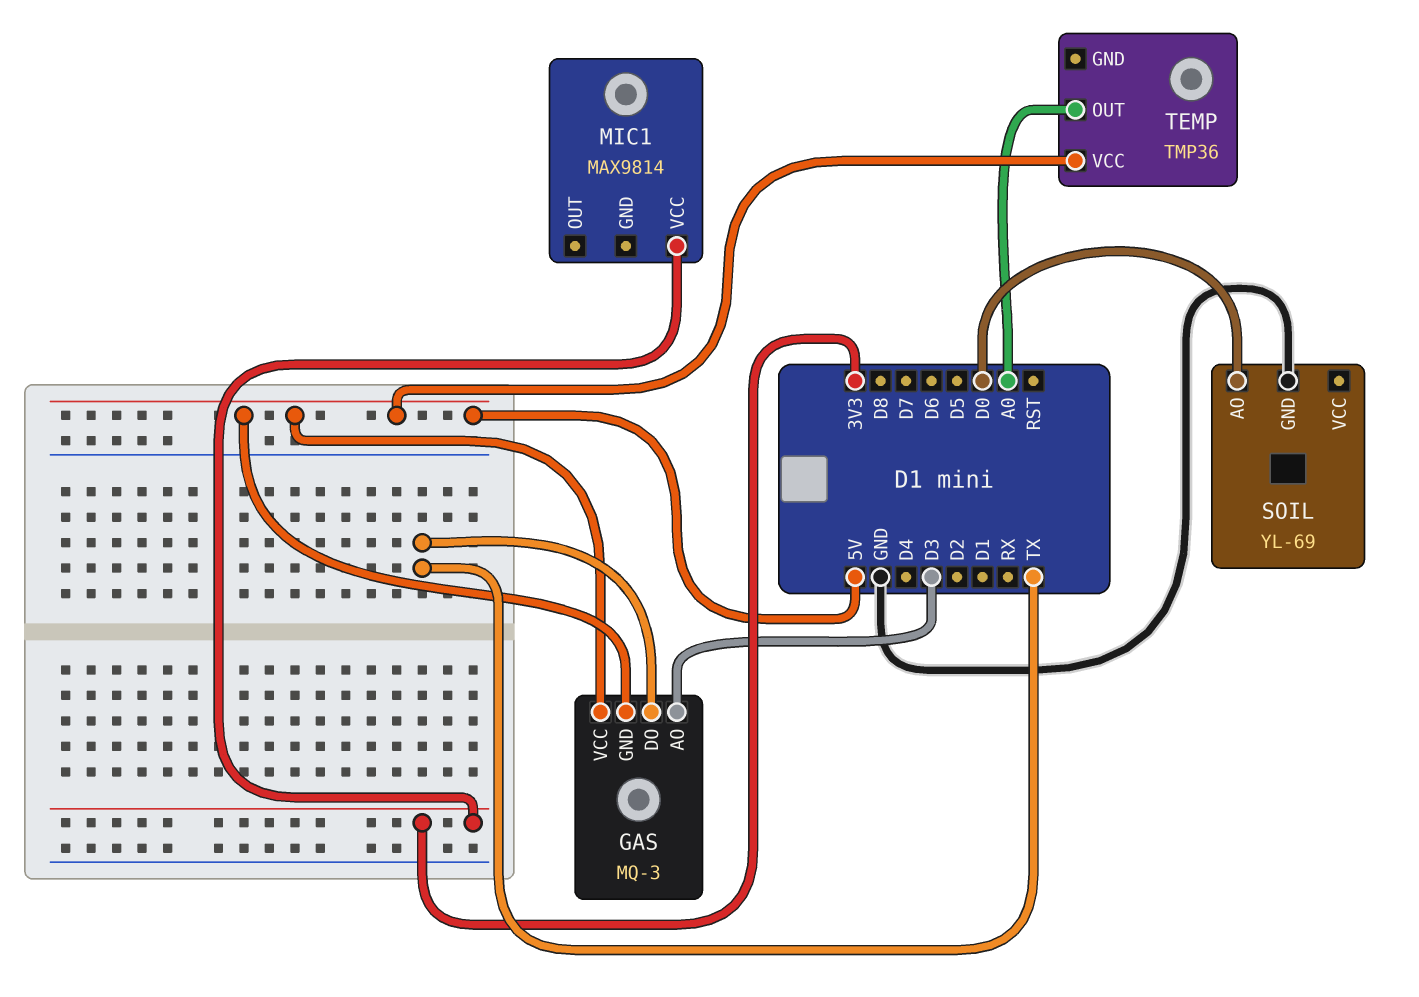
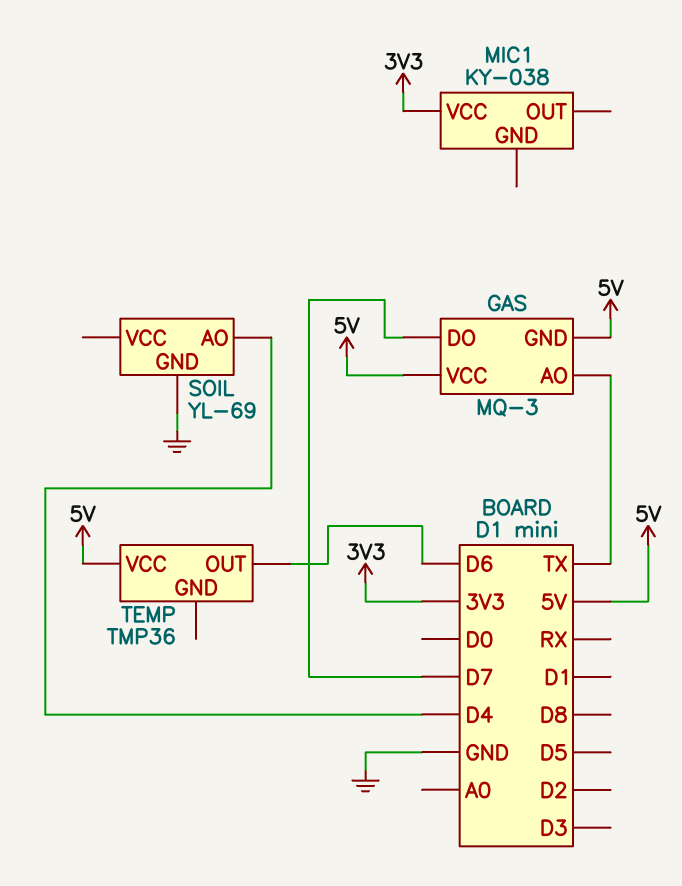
GAS pin AO: D3 -> TX
GAS pin DO: TX -> D7
MIC1: MAX9814 -> KY-038
SOIL pin AO: D0 -> D4
TEMP pin OUT: A0 -> D6

